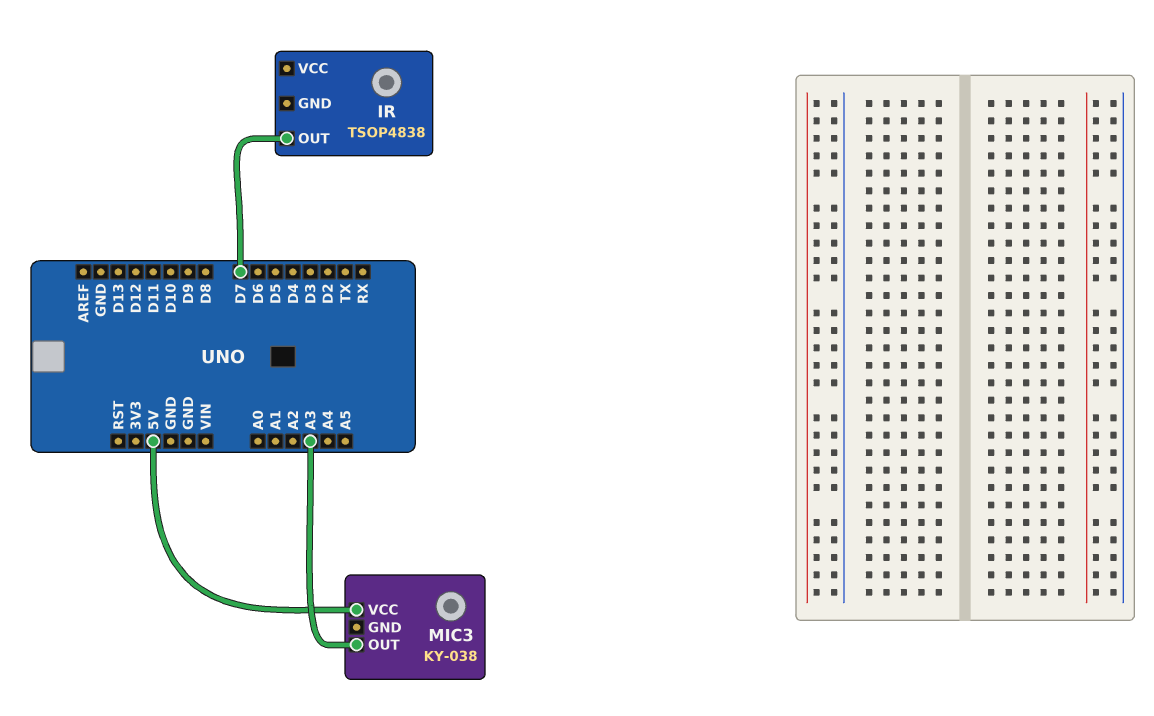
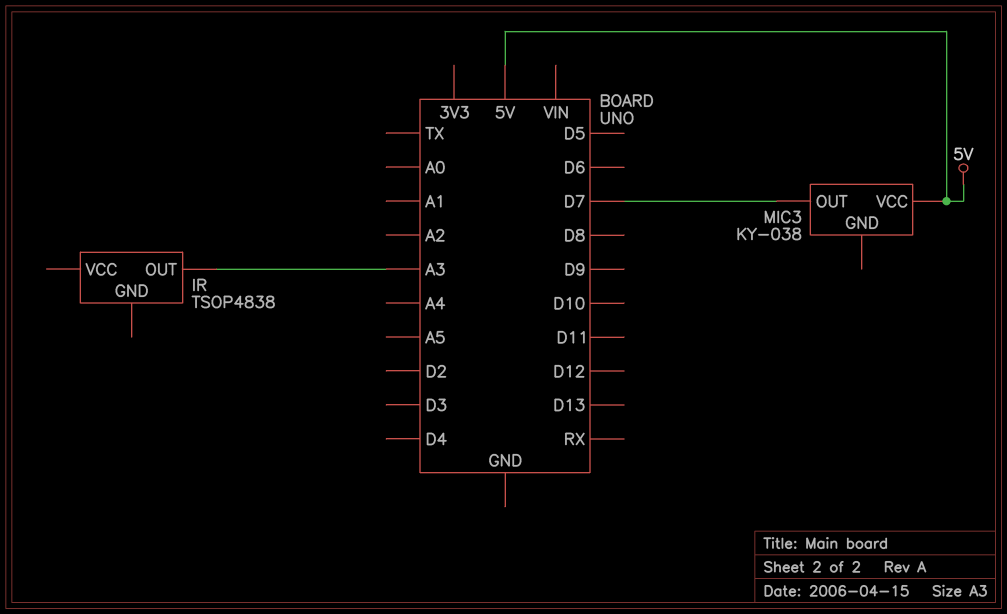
IR pin OUT: D7 -> A3
MIC3 pin OUT: A3 -> D7

